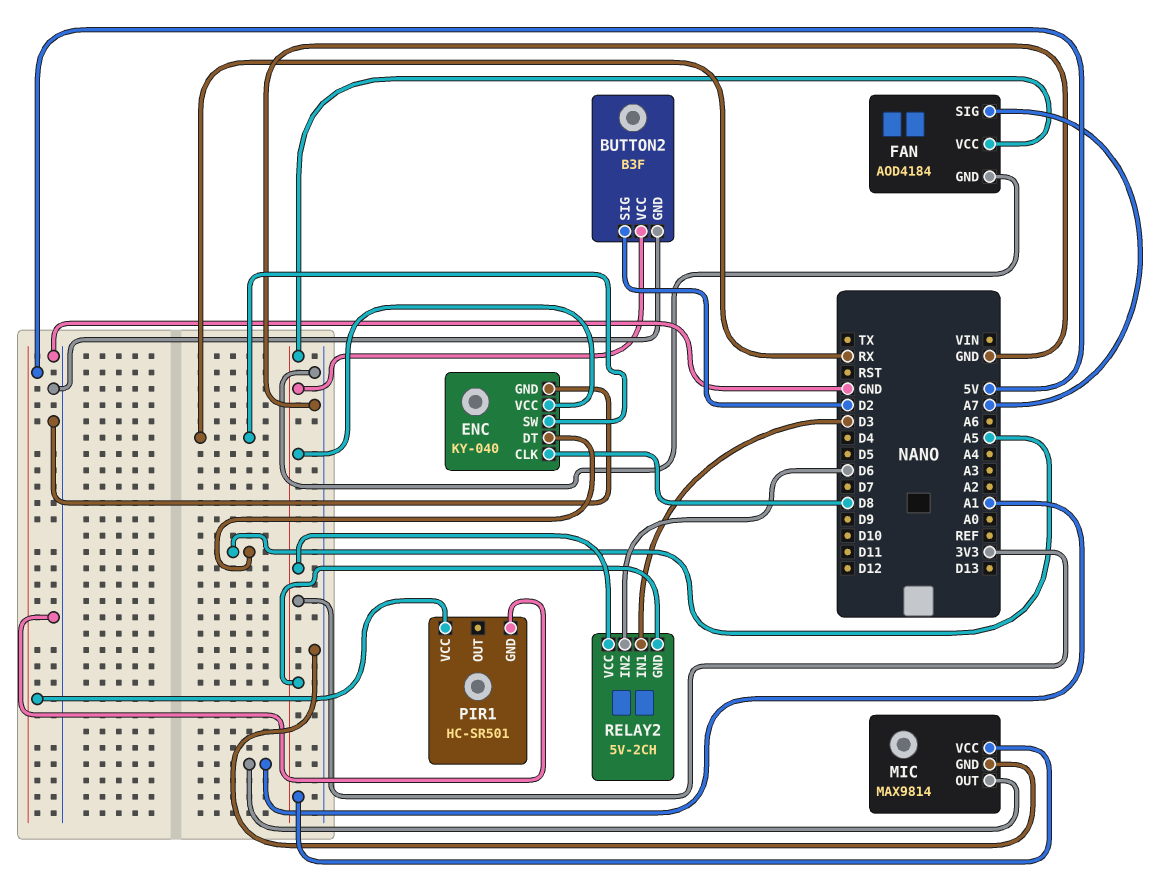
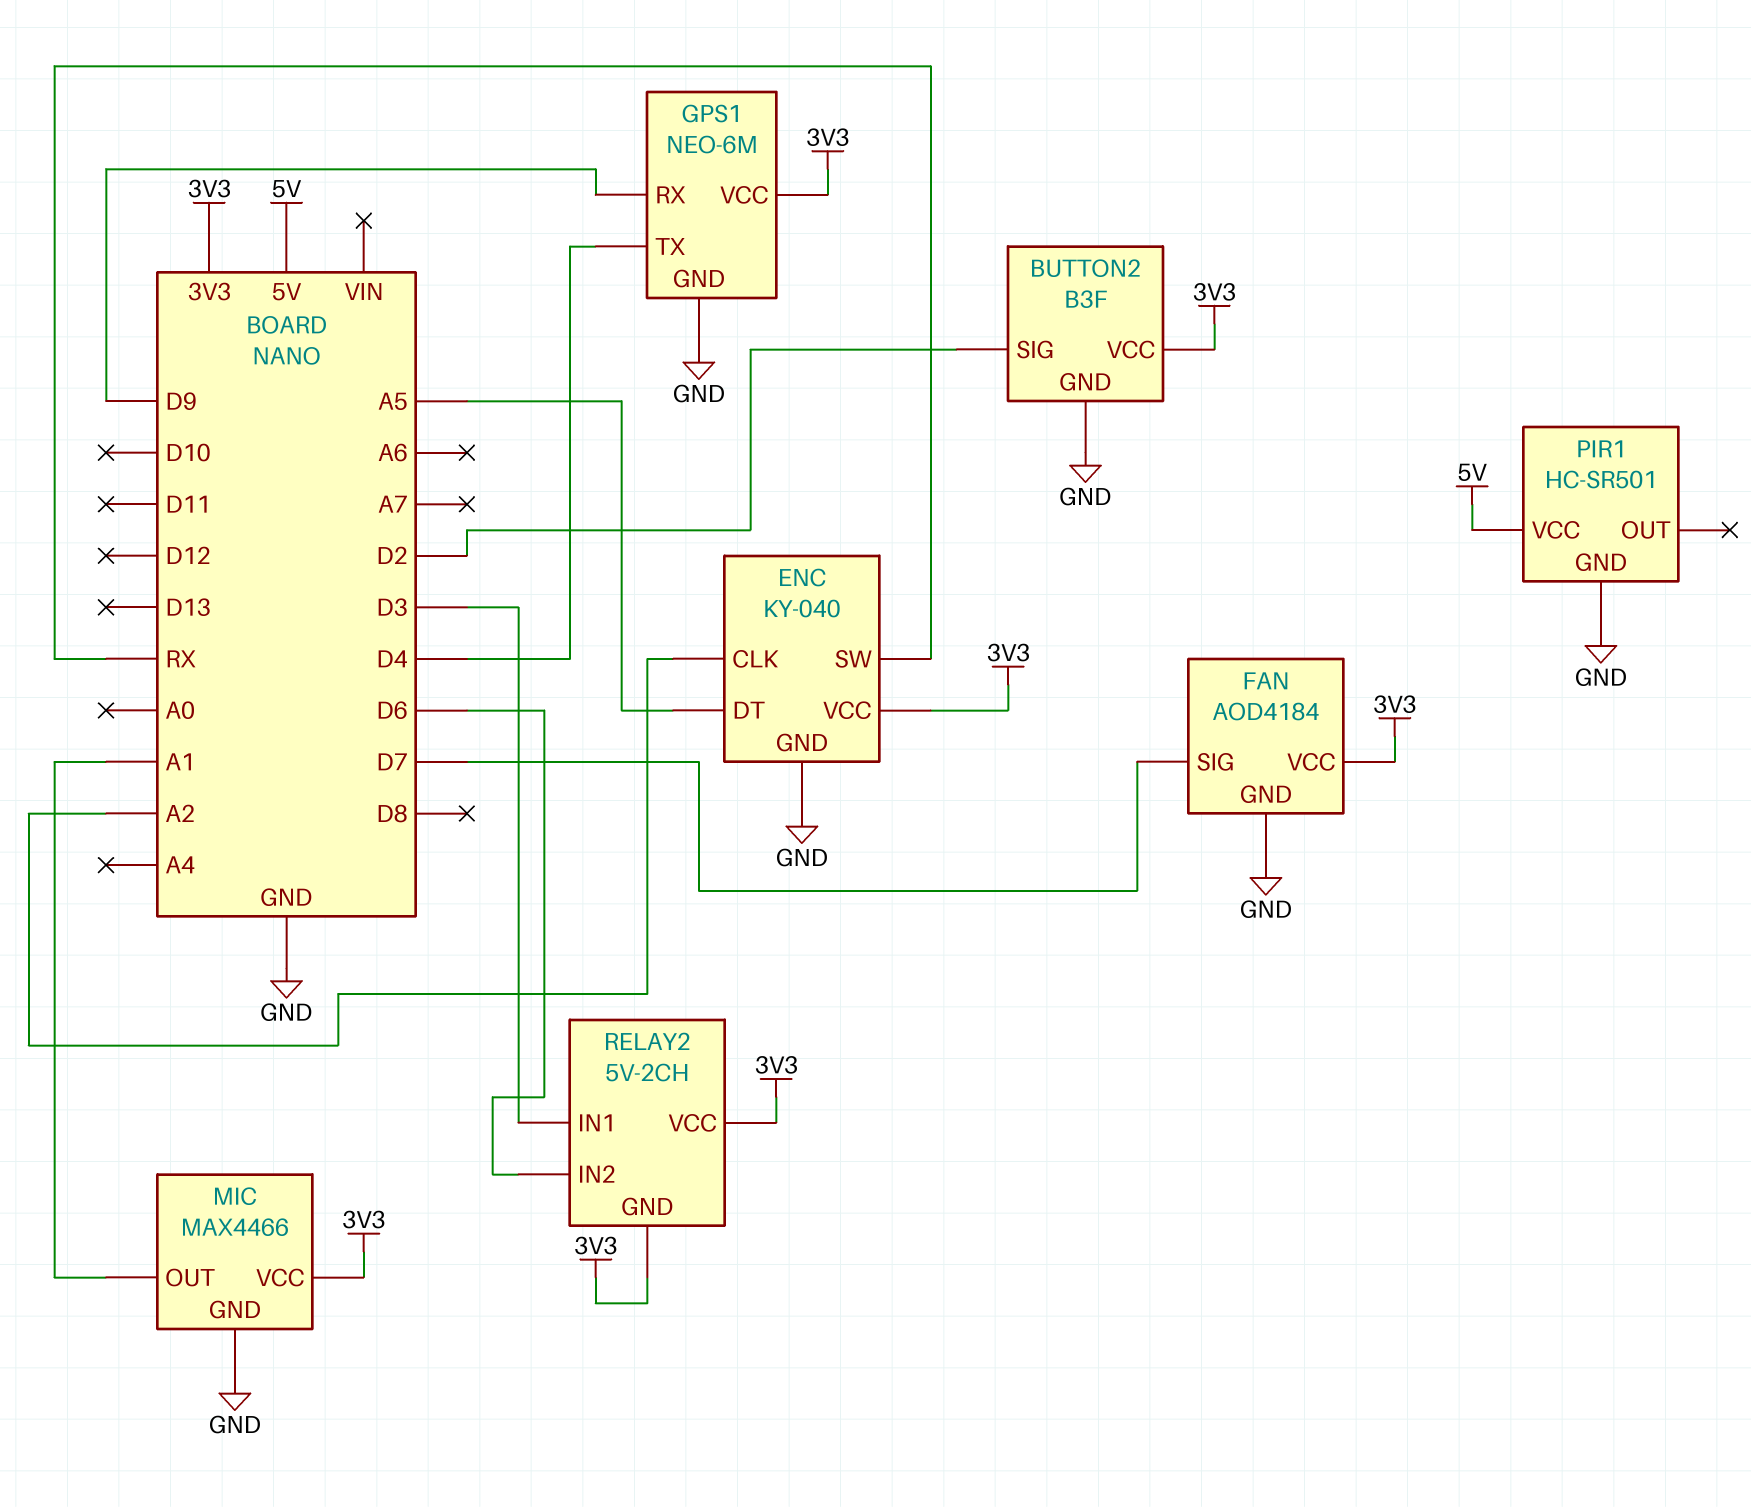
ENC pin CLK: D8 -> A2
FAN pin SIG: A7 -> D7
GPS1: none -> NEO-6M
GPS1 pin GND: none -> GND
GPS1 pin RX: none -> D9
GPS1 pin TX: none -> D4
GPS1 pin VCC: none -> 3V3
MIC: MAX9814 -> MAX4466

